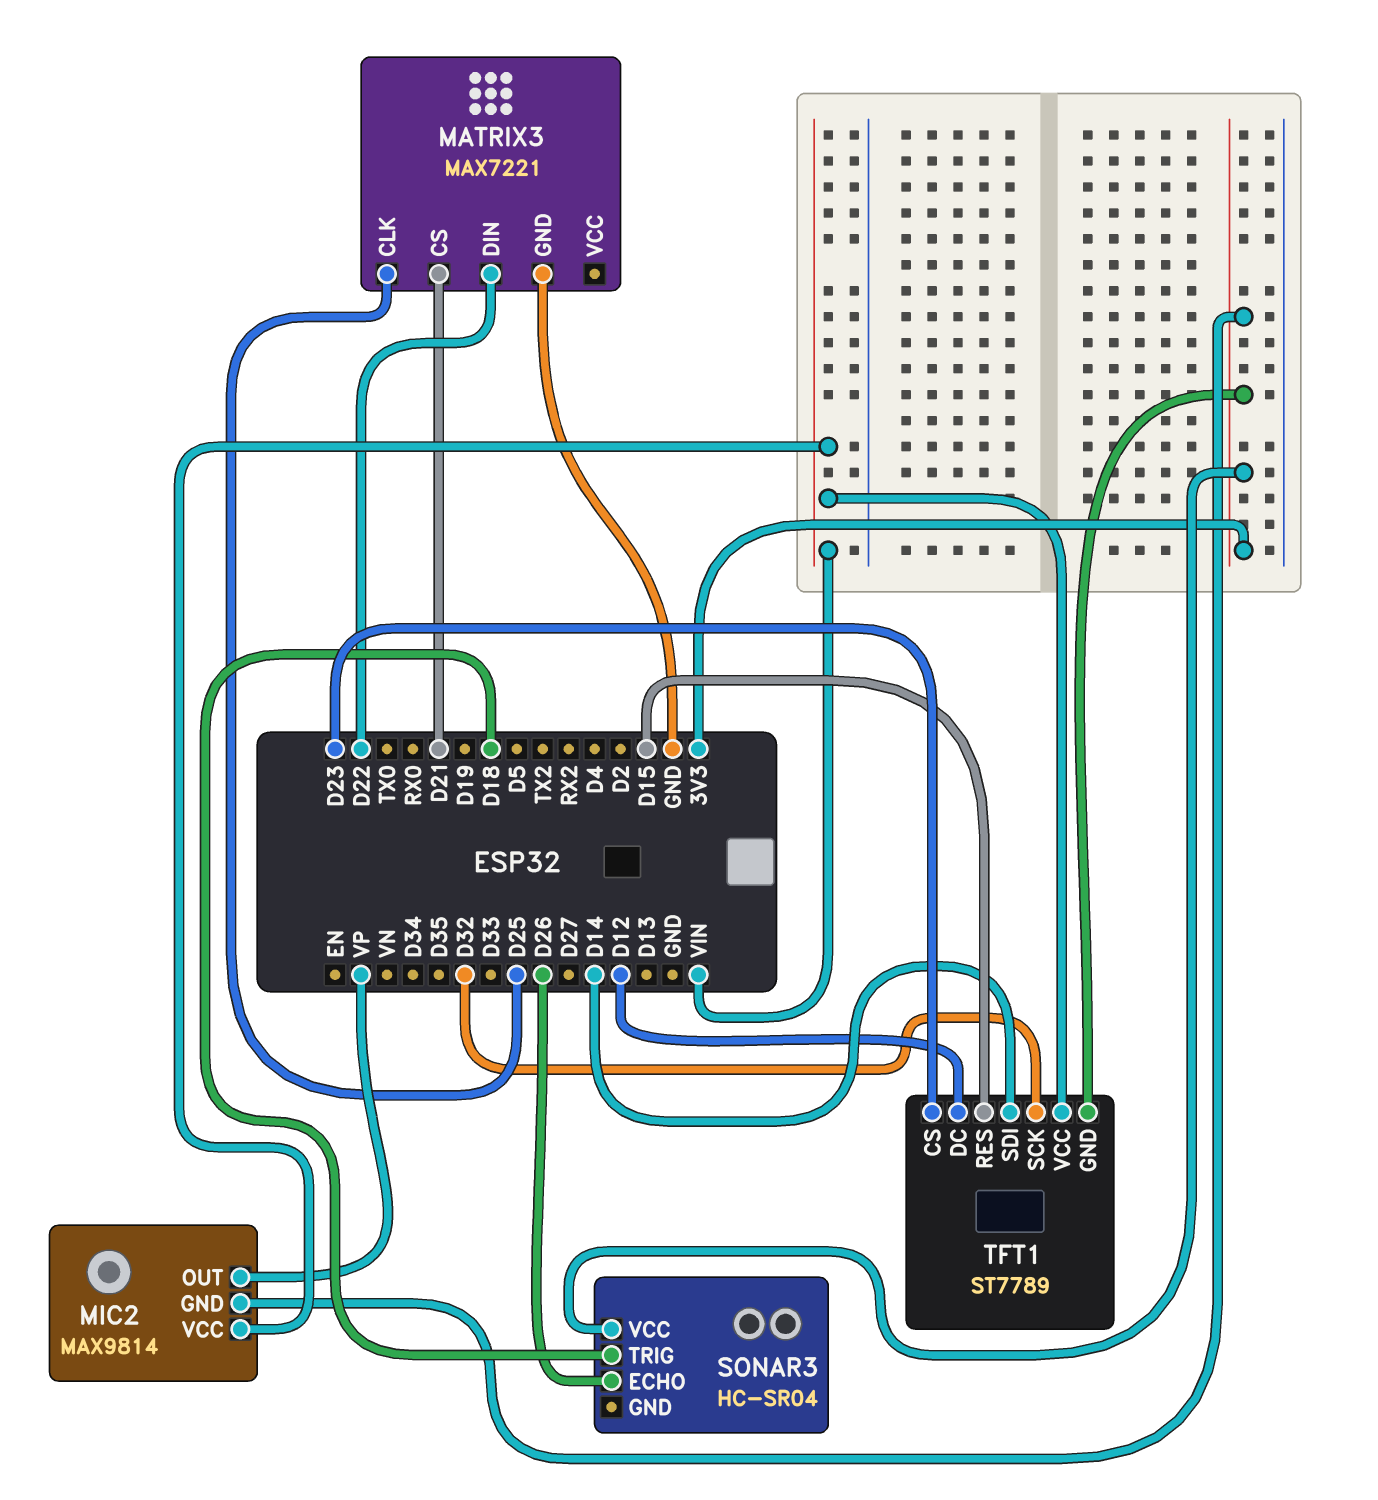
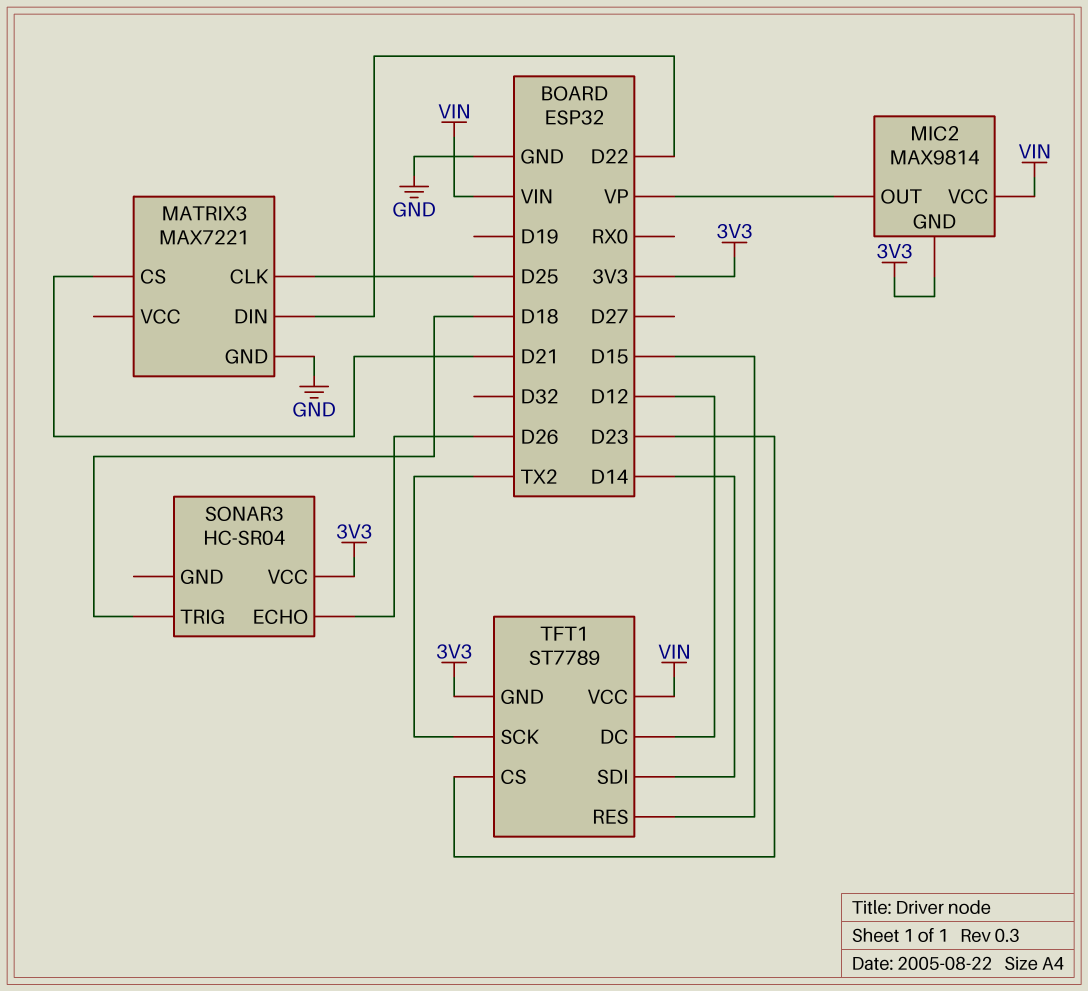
TFT1 pin SCK: D32 -> TX2

